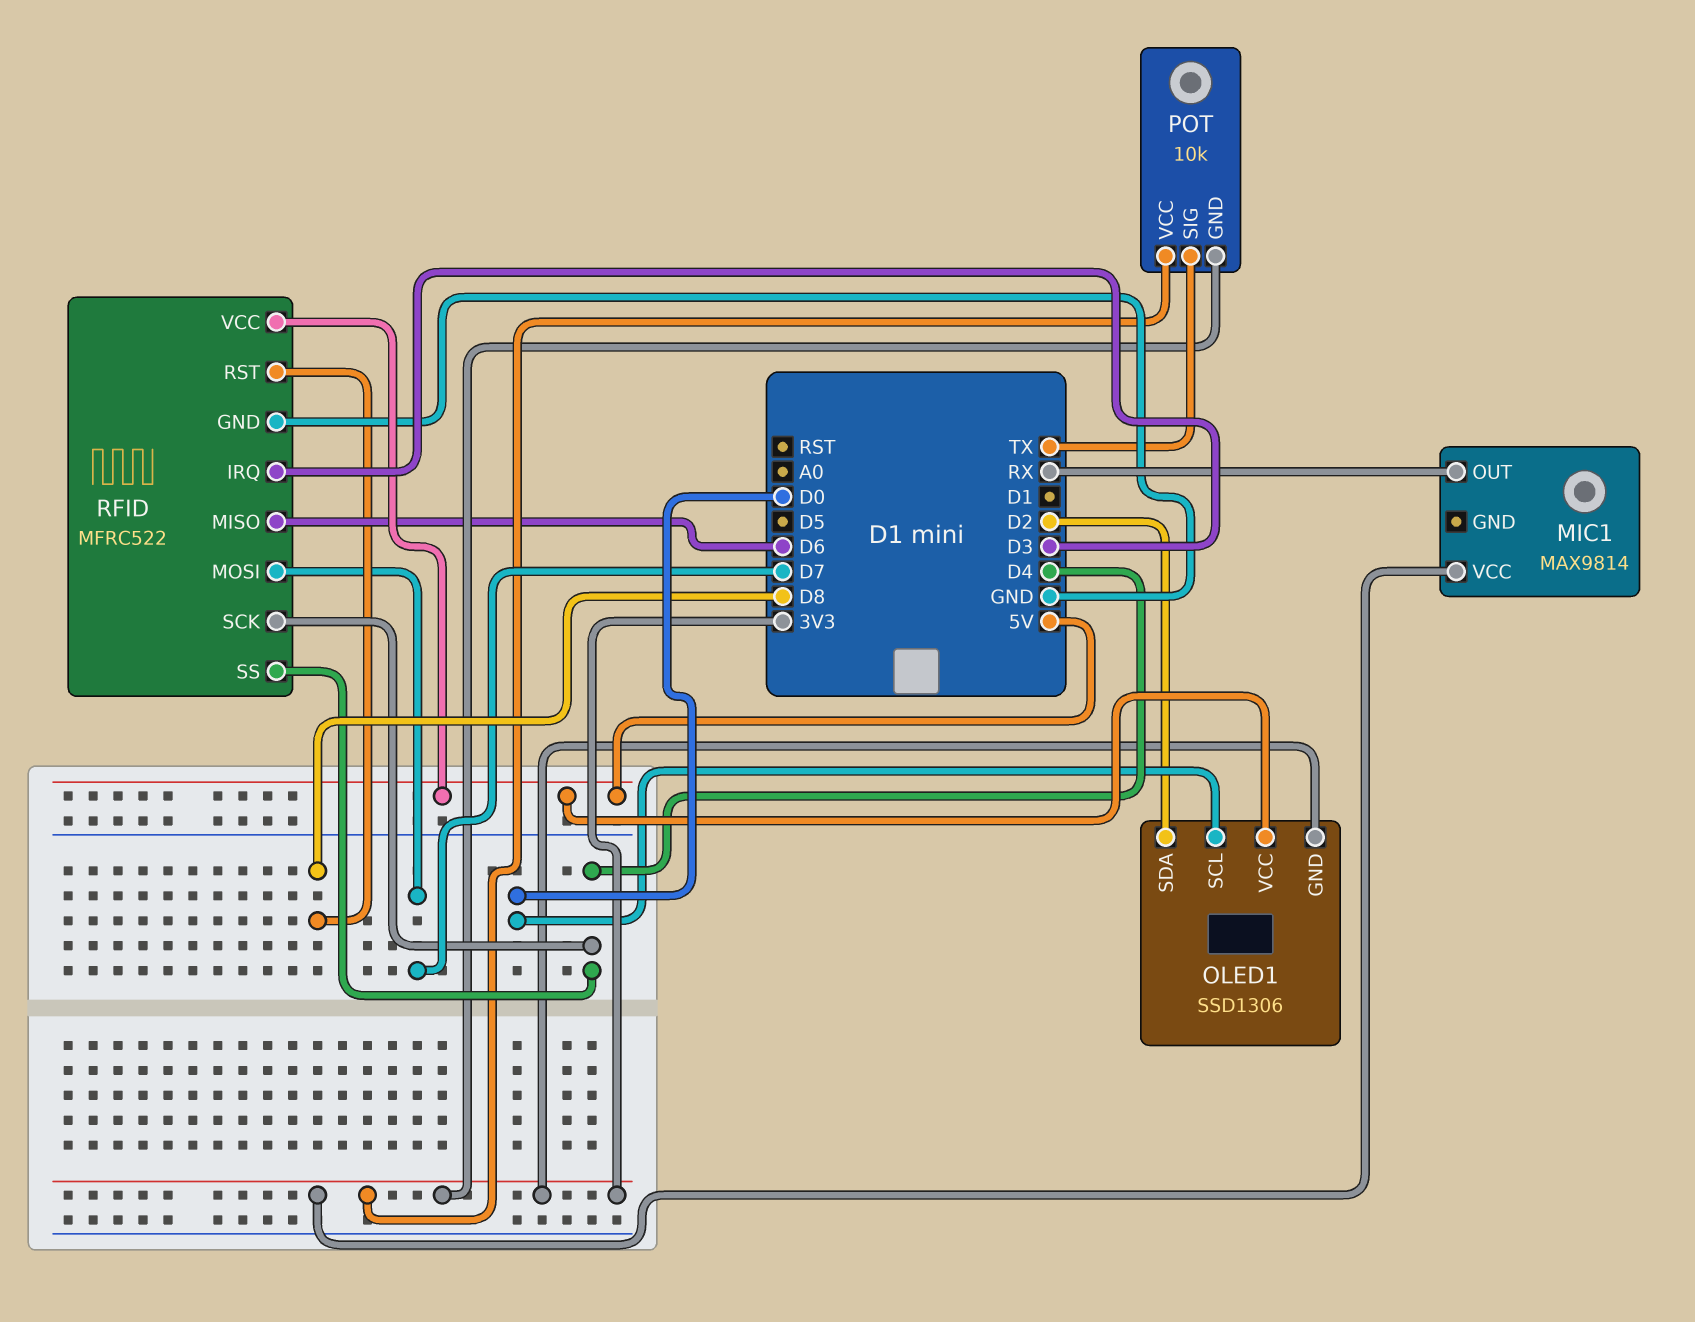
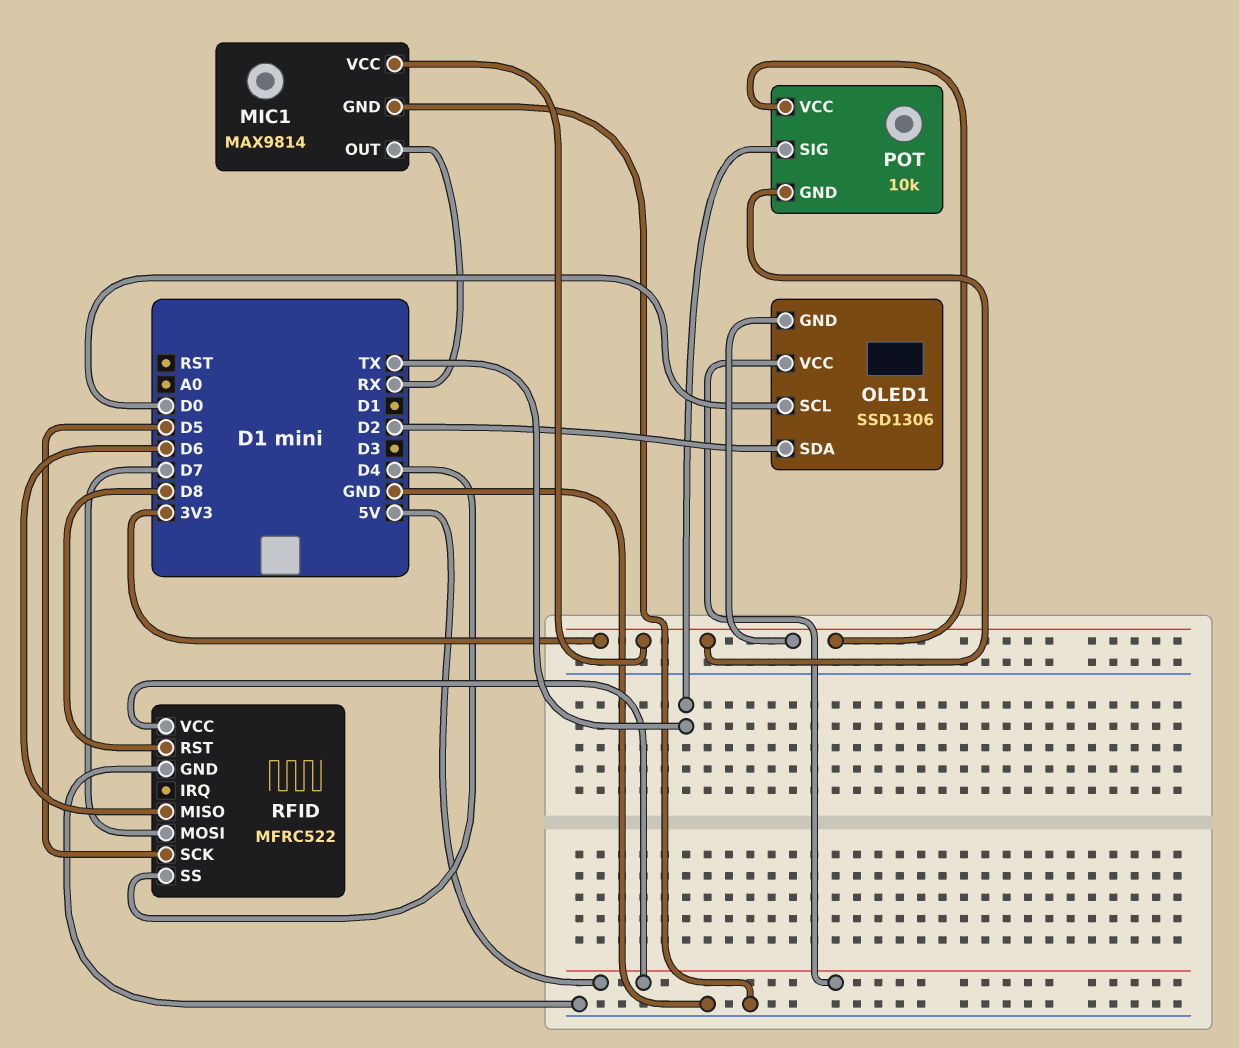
MIC1 pin GND: none -> GND
RFID pin IRQ: D3 -> none
RFID pin SCK: D4 -> D5

